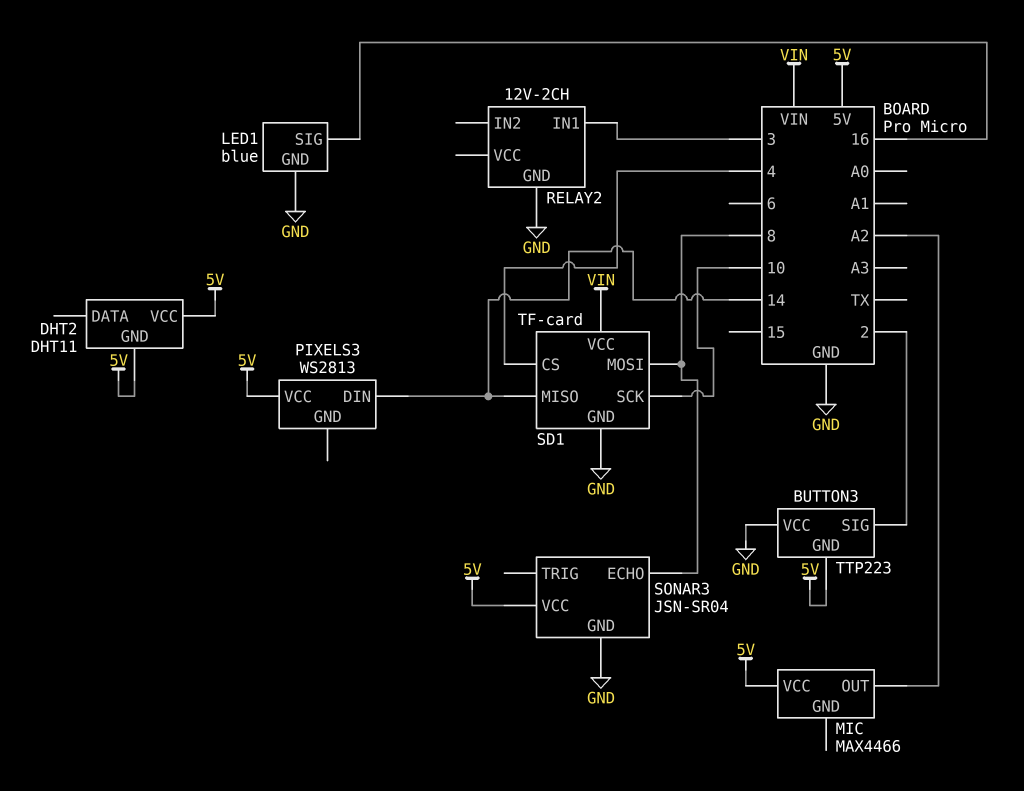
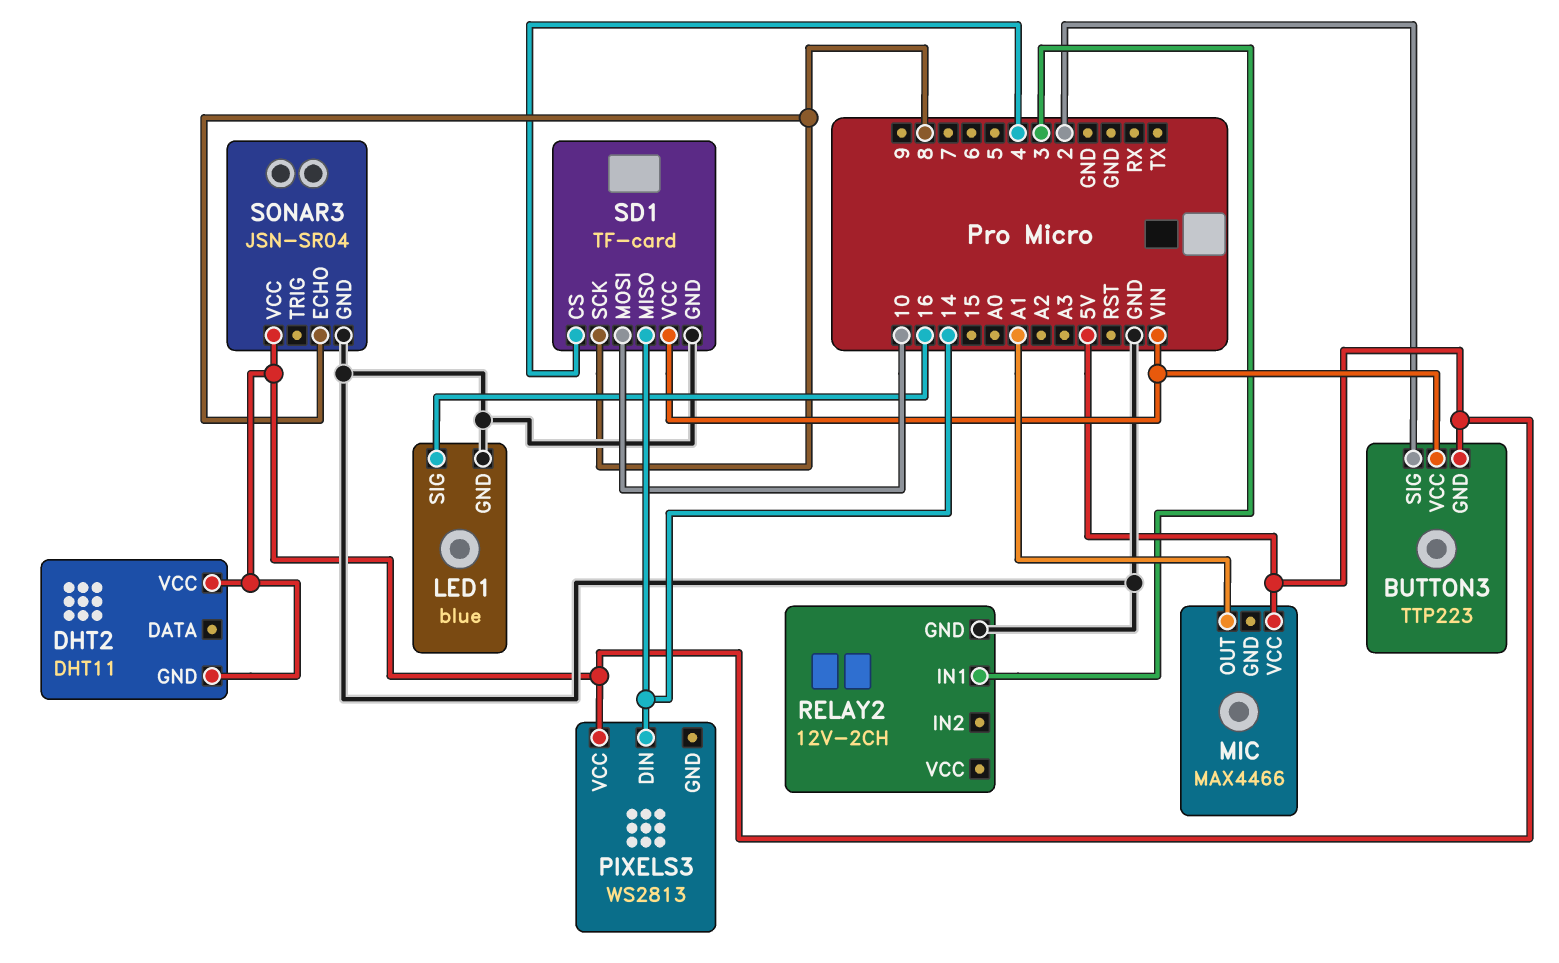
BUTTON3 pin VCC: GND -> VIN
MIC pin OUT: A2 -> A1
SD1 pin MOSI: 8 -> 10
SD1 pin SCK: 10 -> 8

